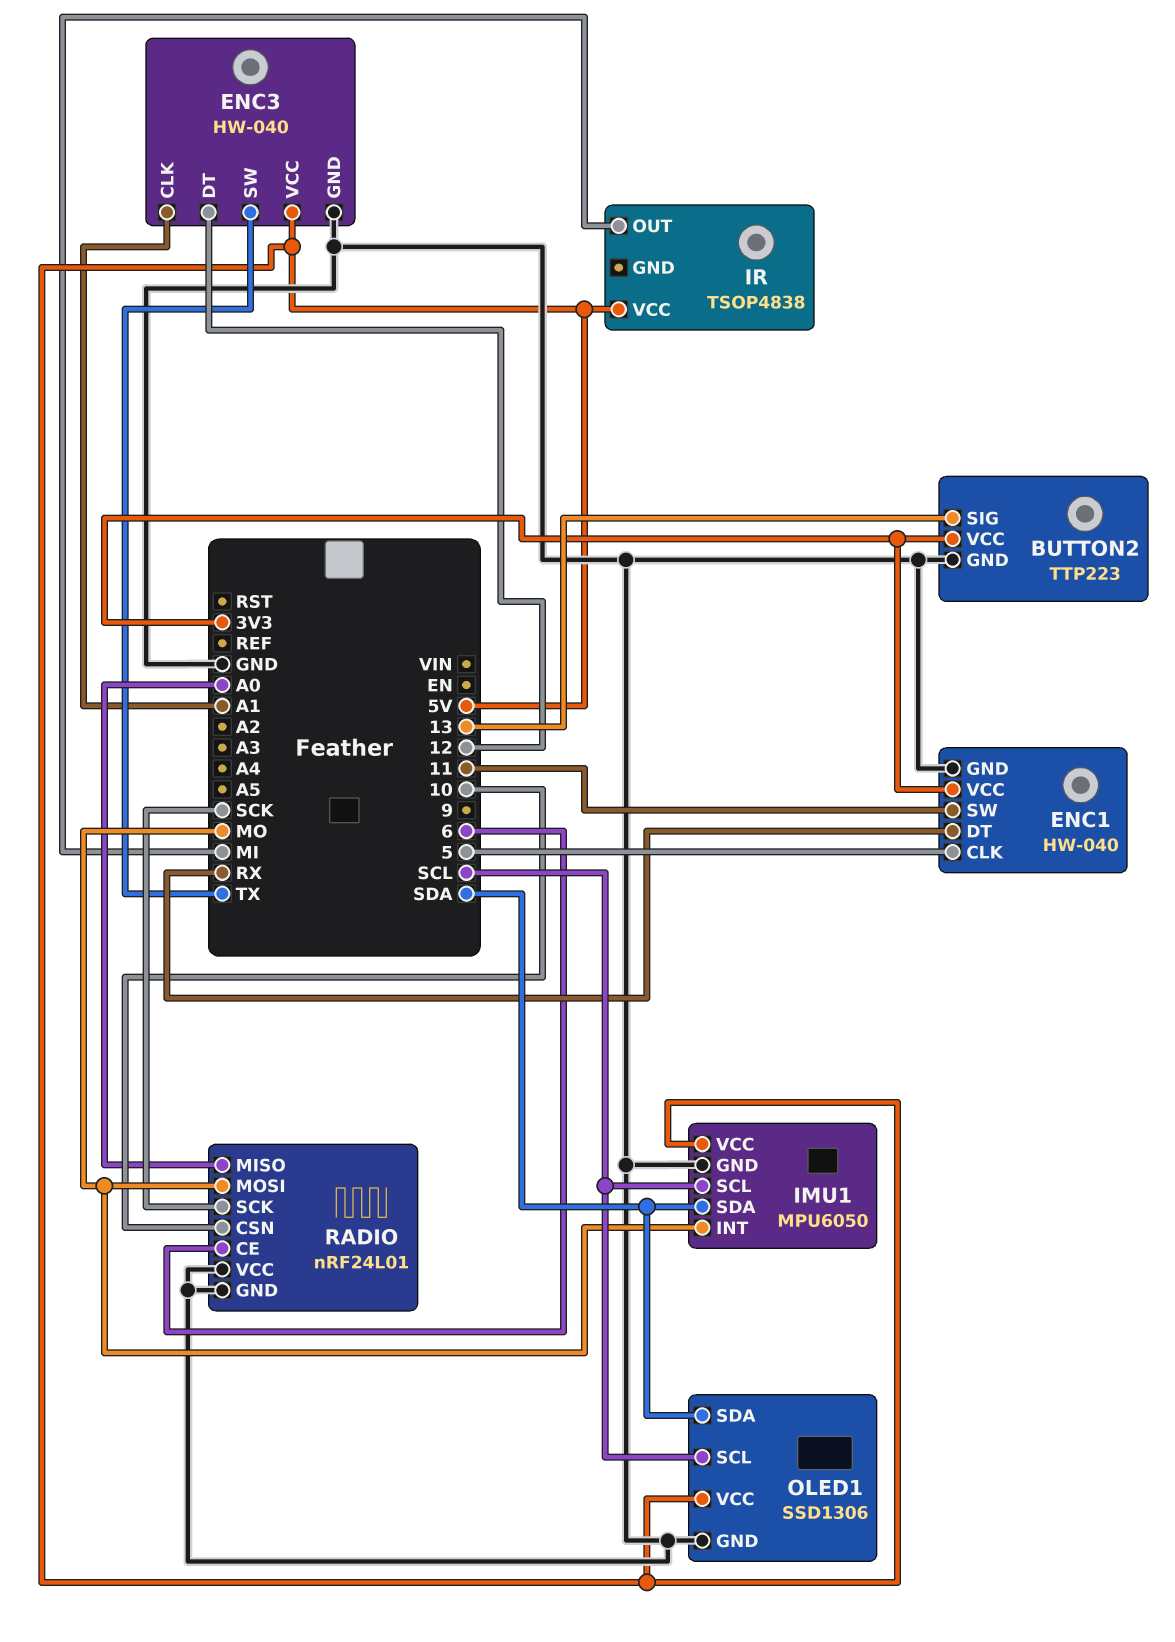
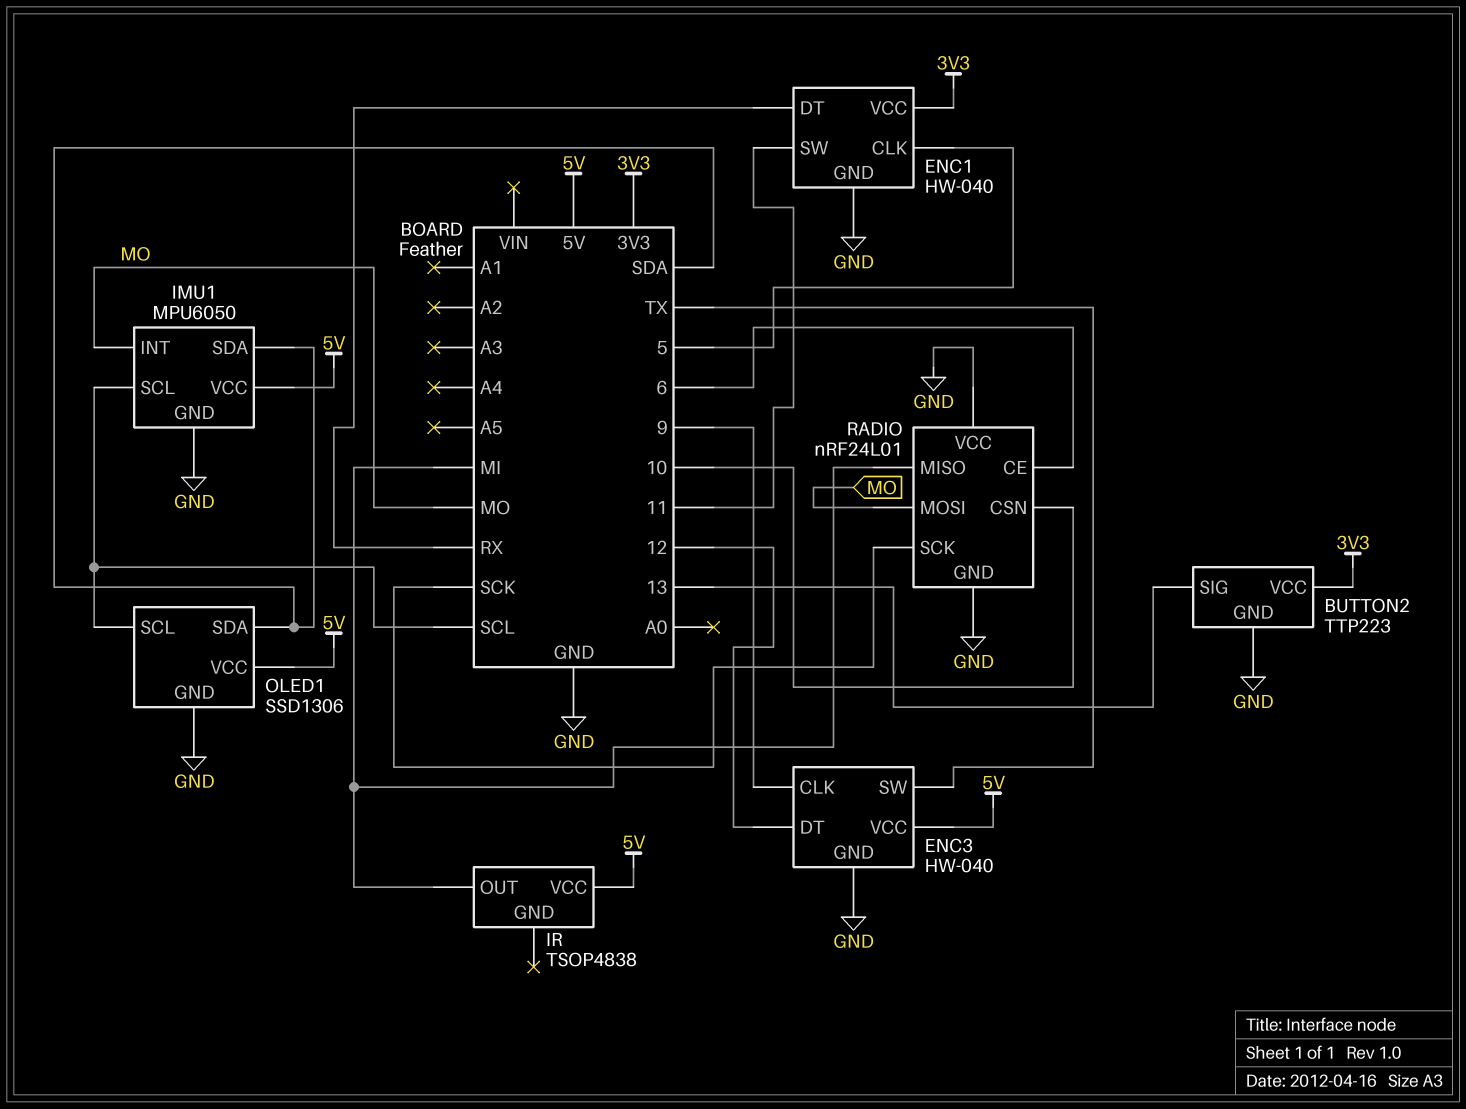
ENC3 pin CLK: A1 -> 9
RADIO pin MISO: A0 -> MI

